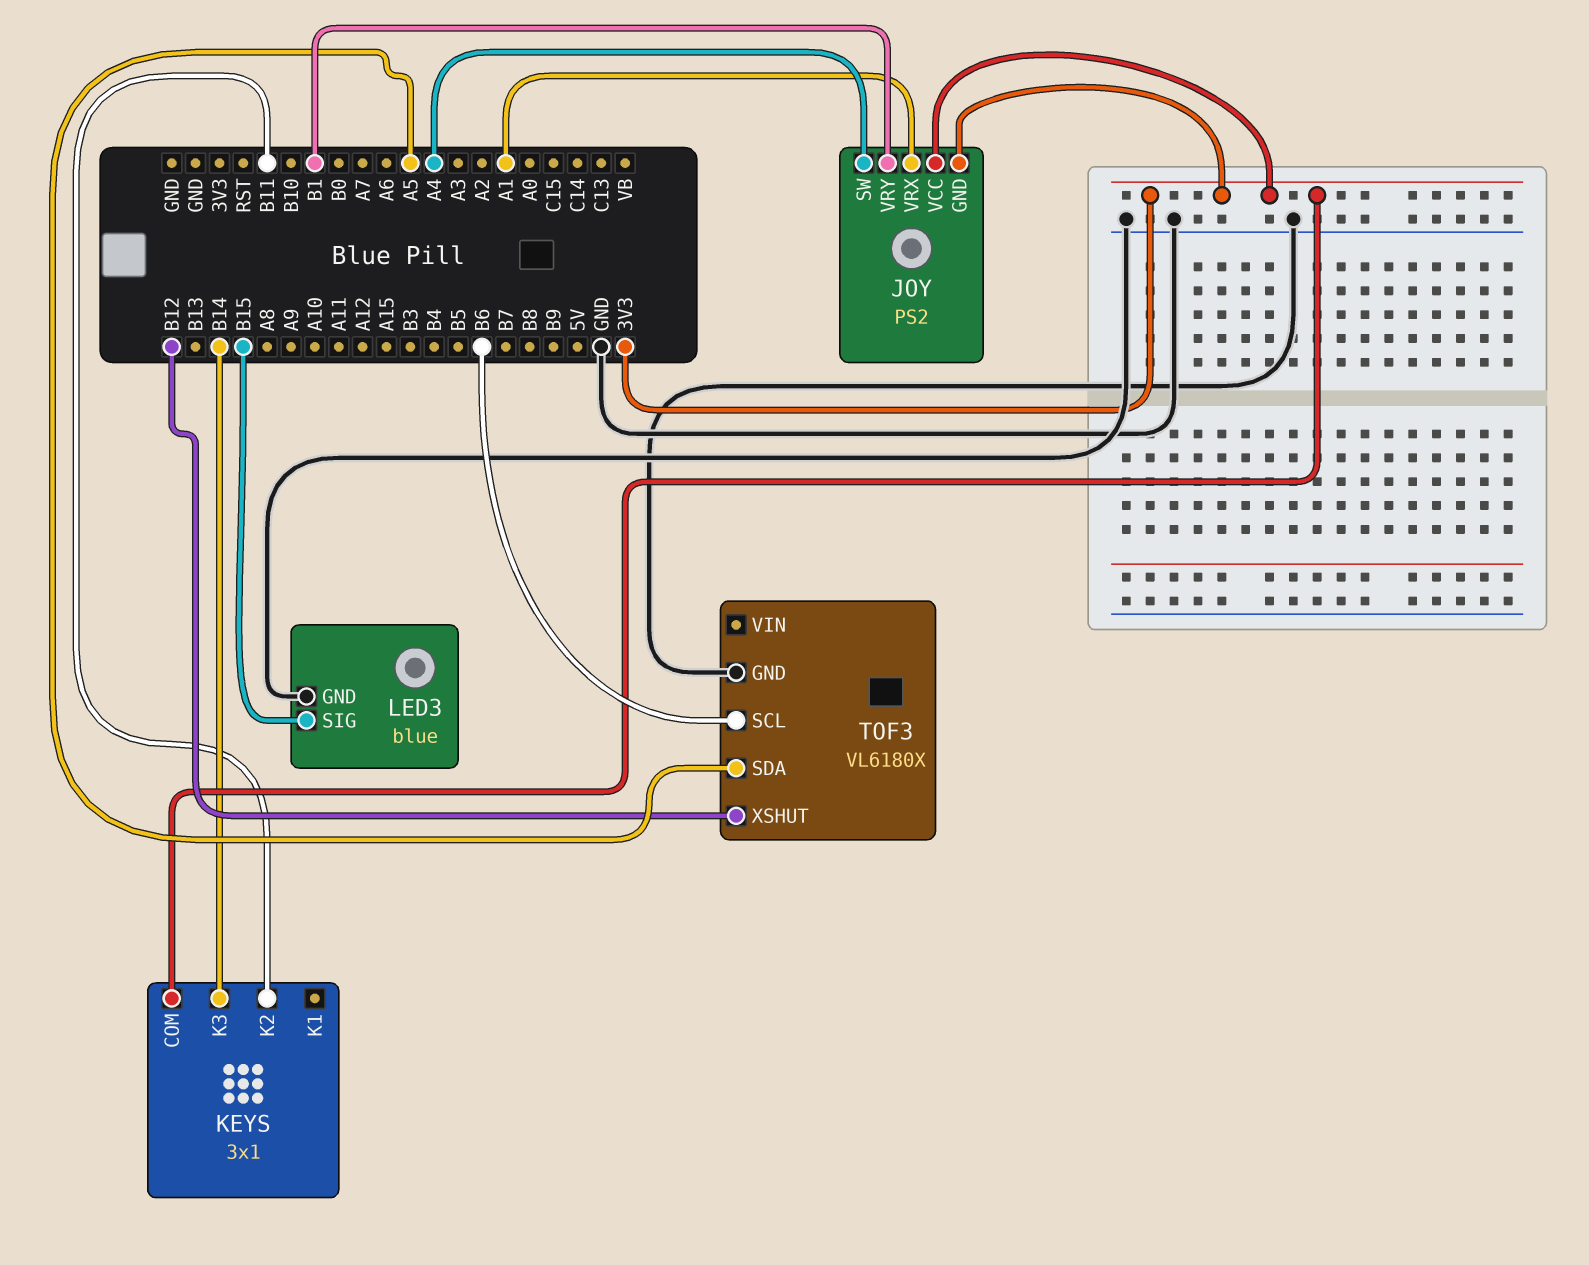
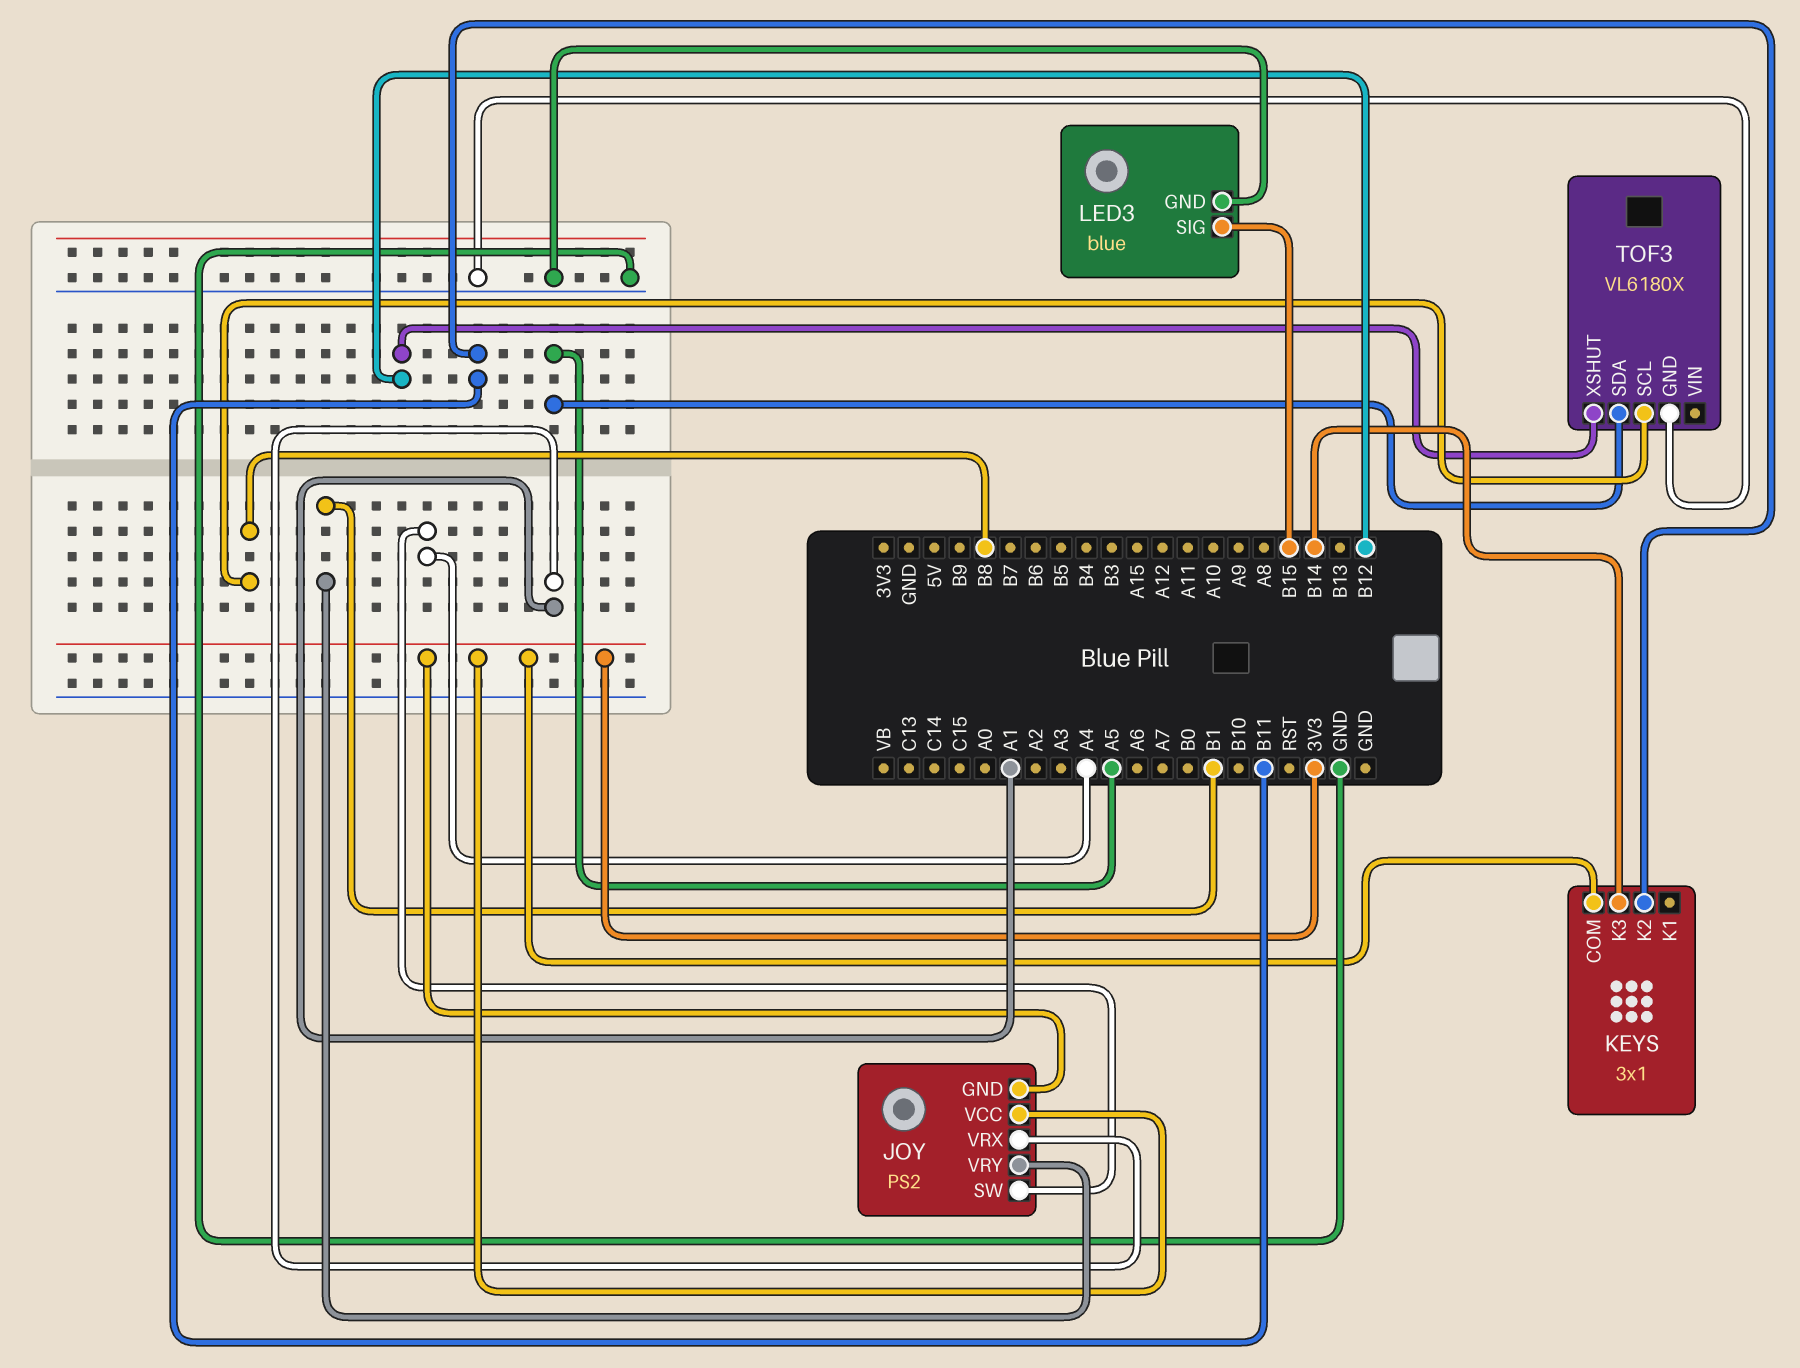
TOF3 pin SCL: B6 -> B8

